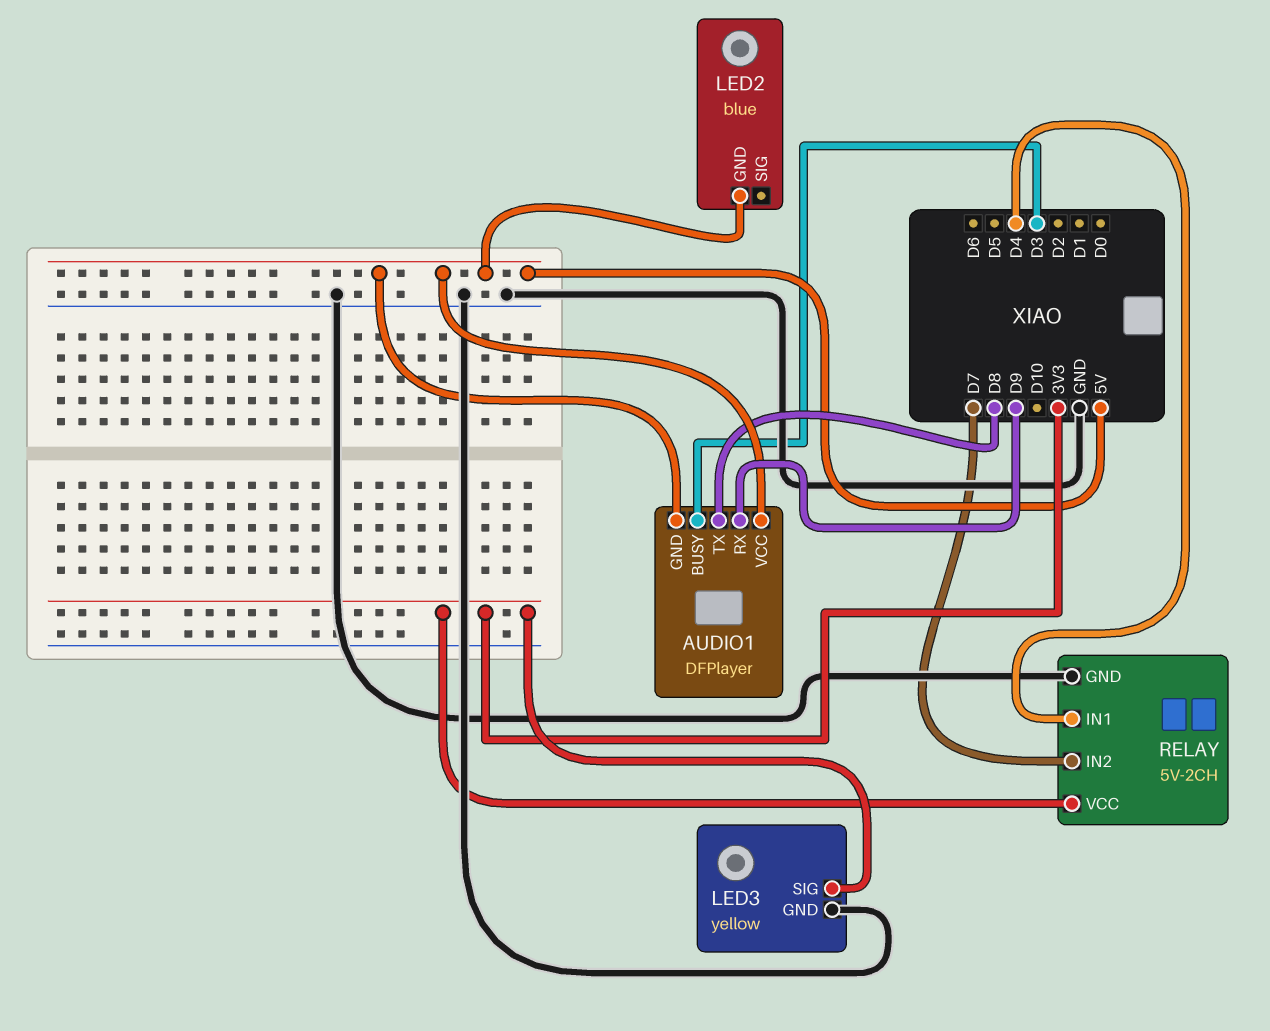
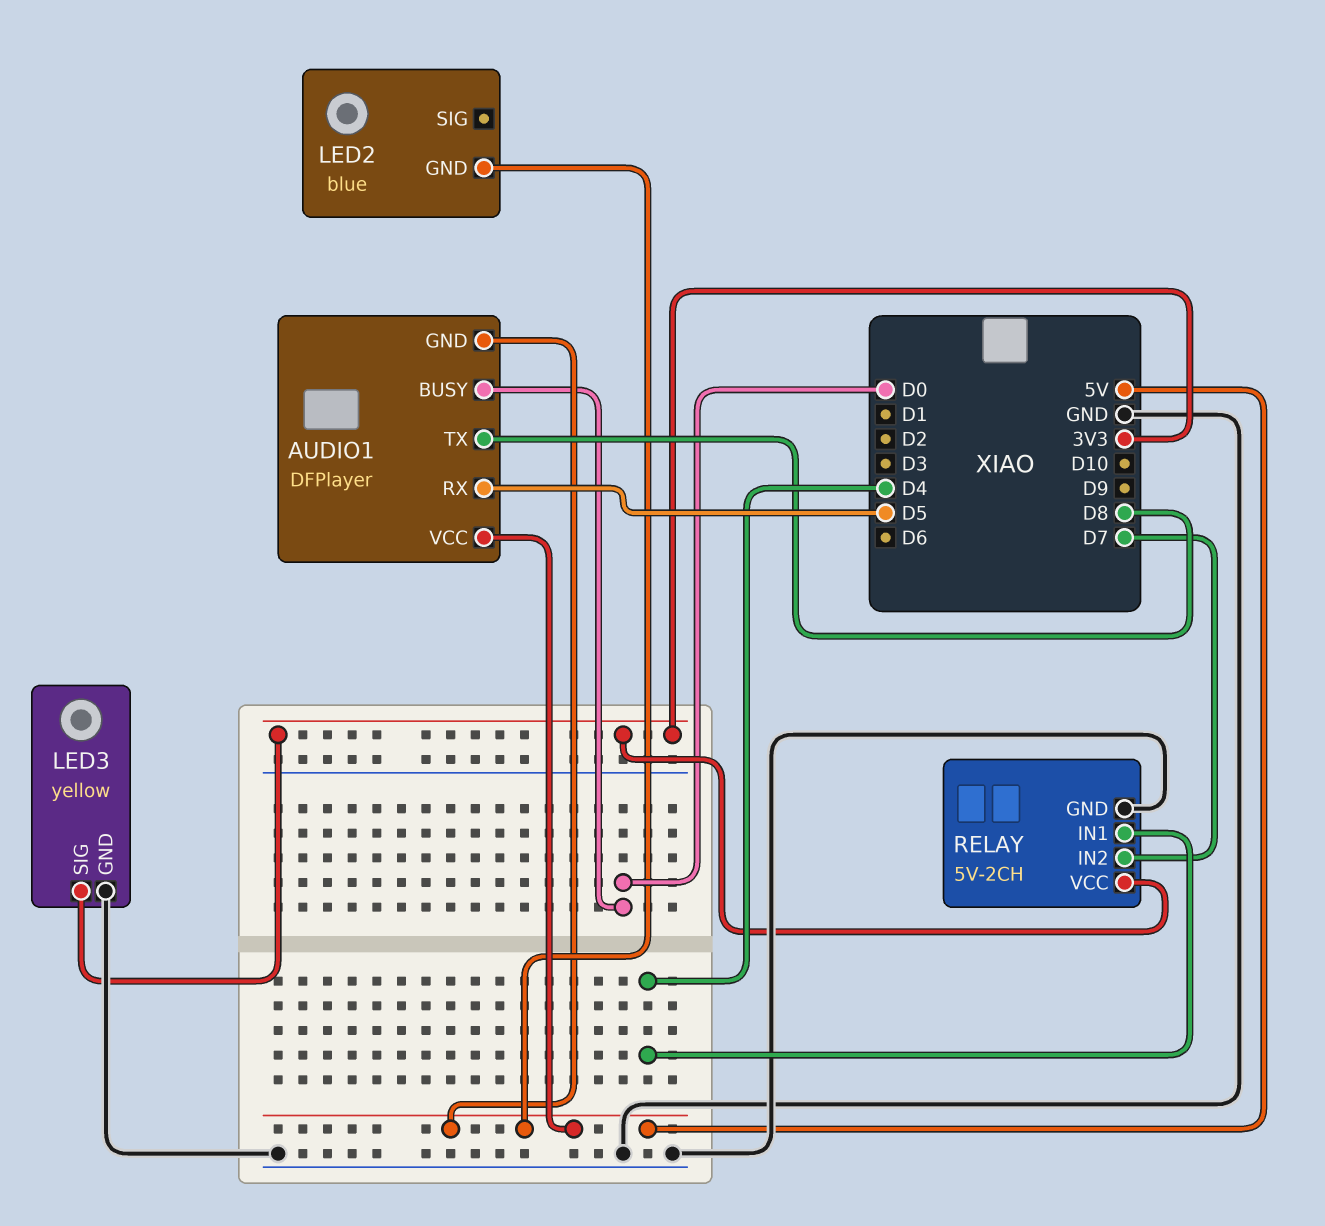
AUDIO1 pin BUSY: D3 -> D0
AUDIO1 pin RX: D9 -> D5

